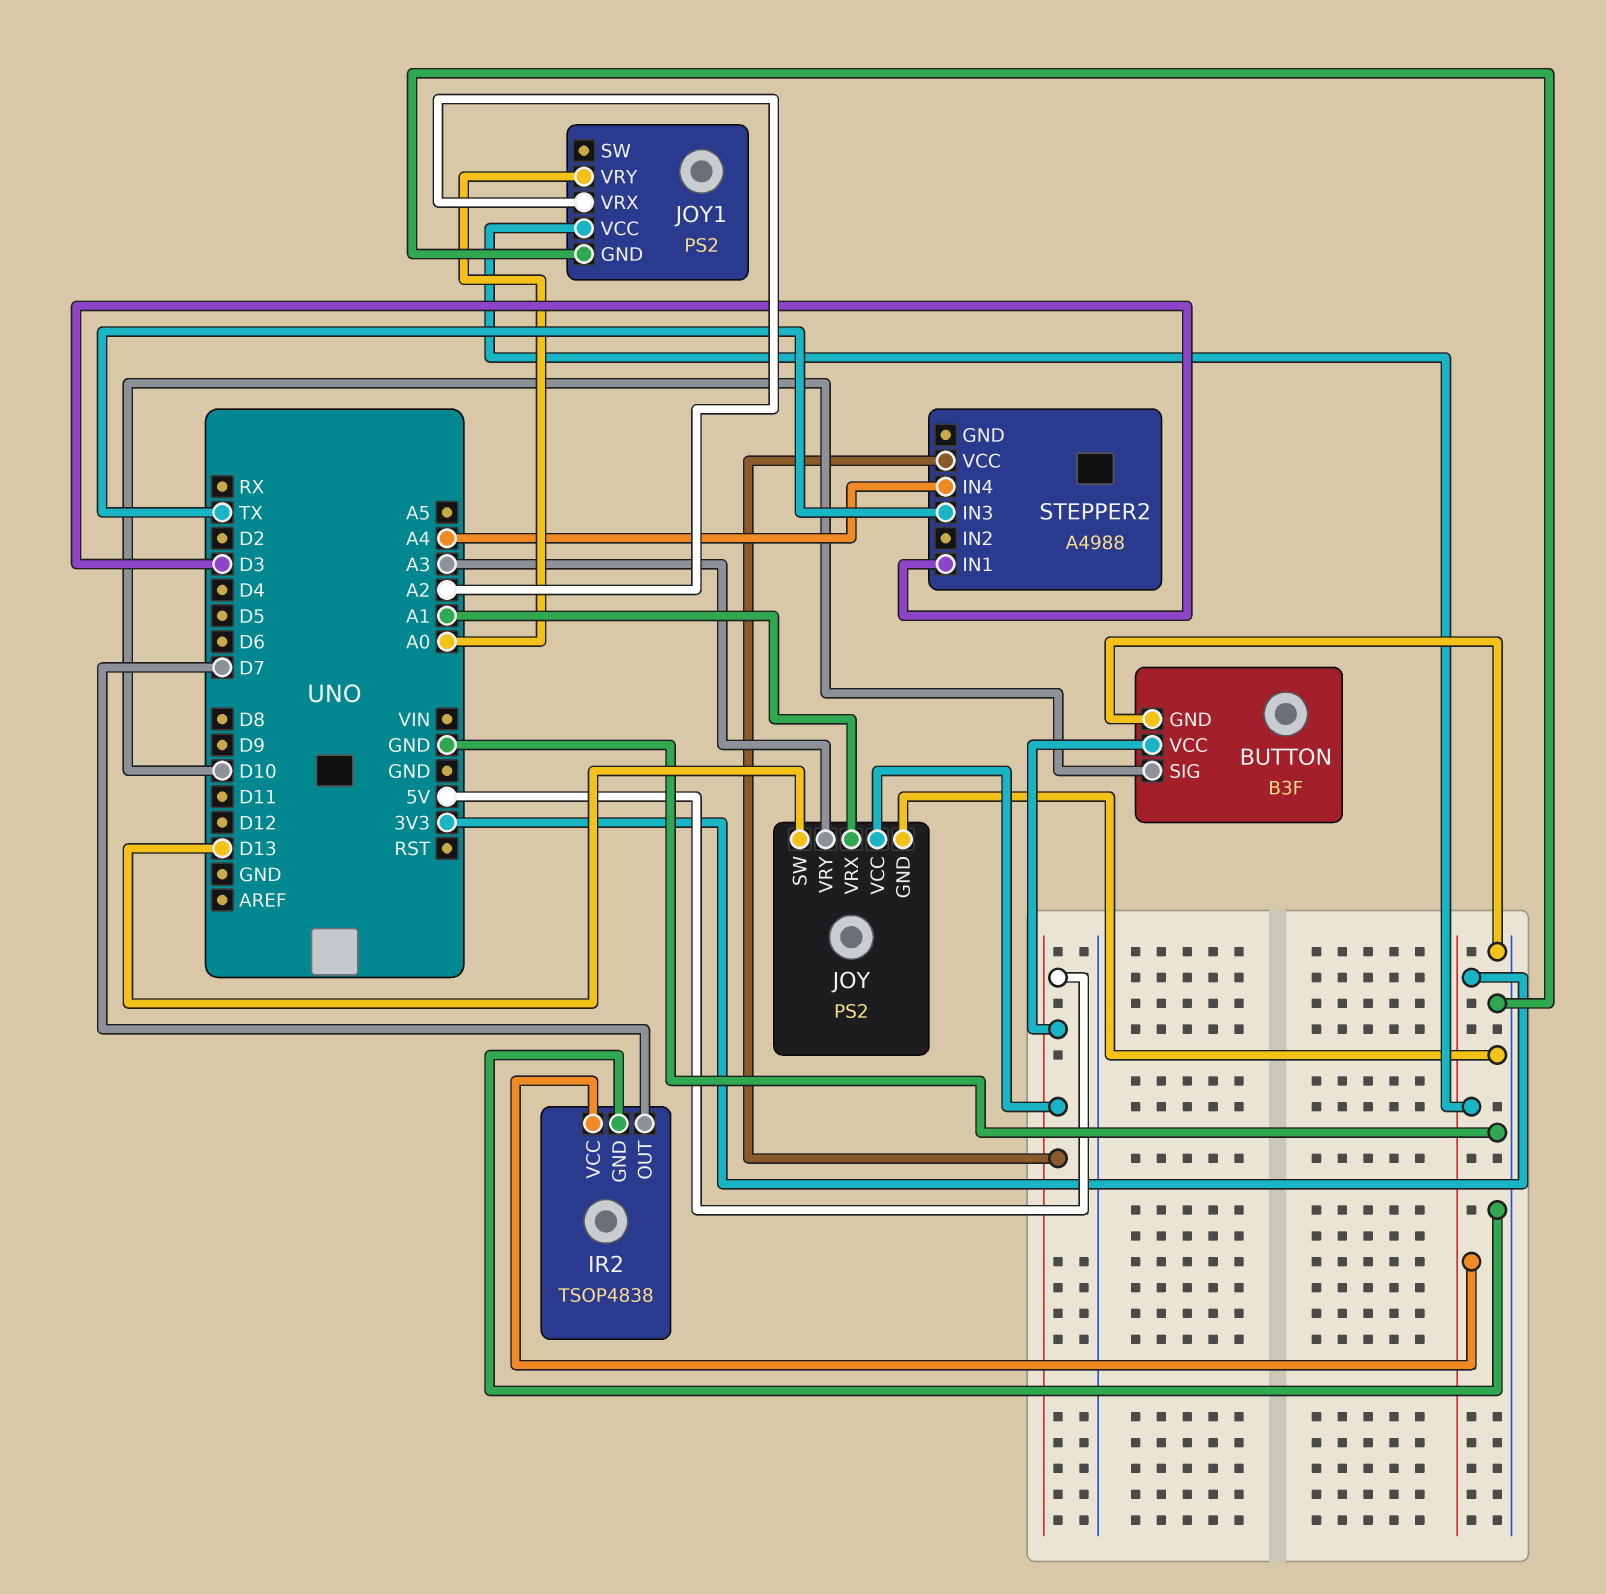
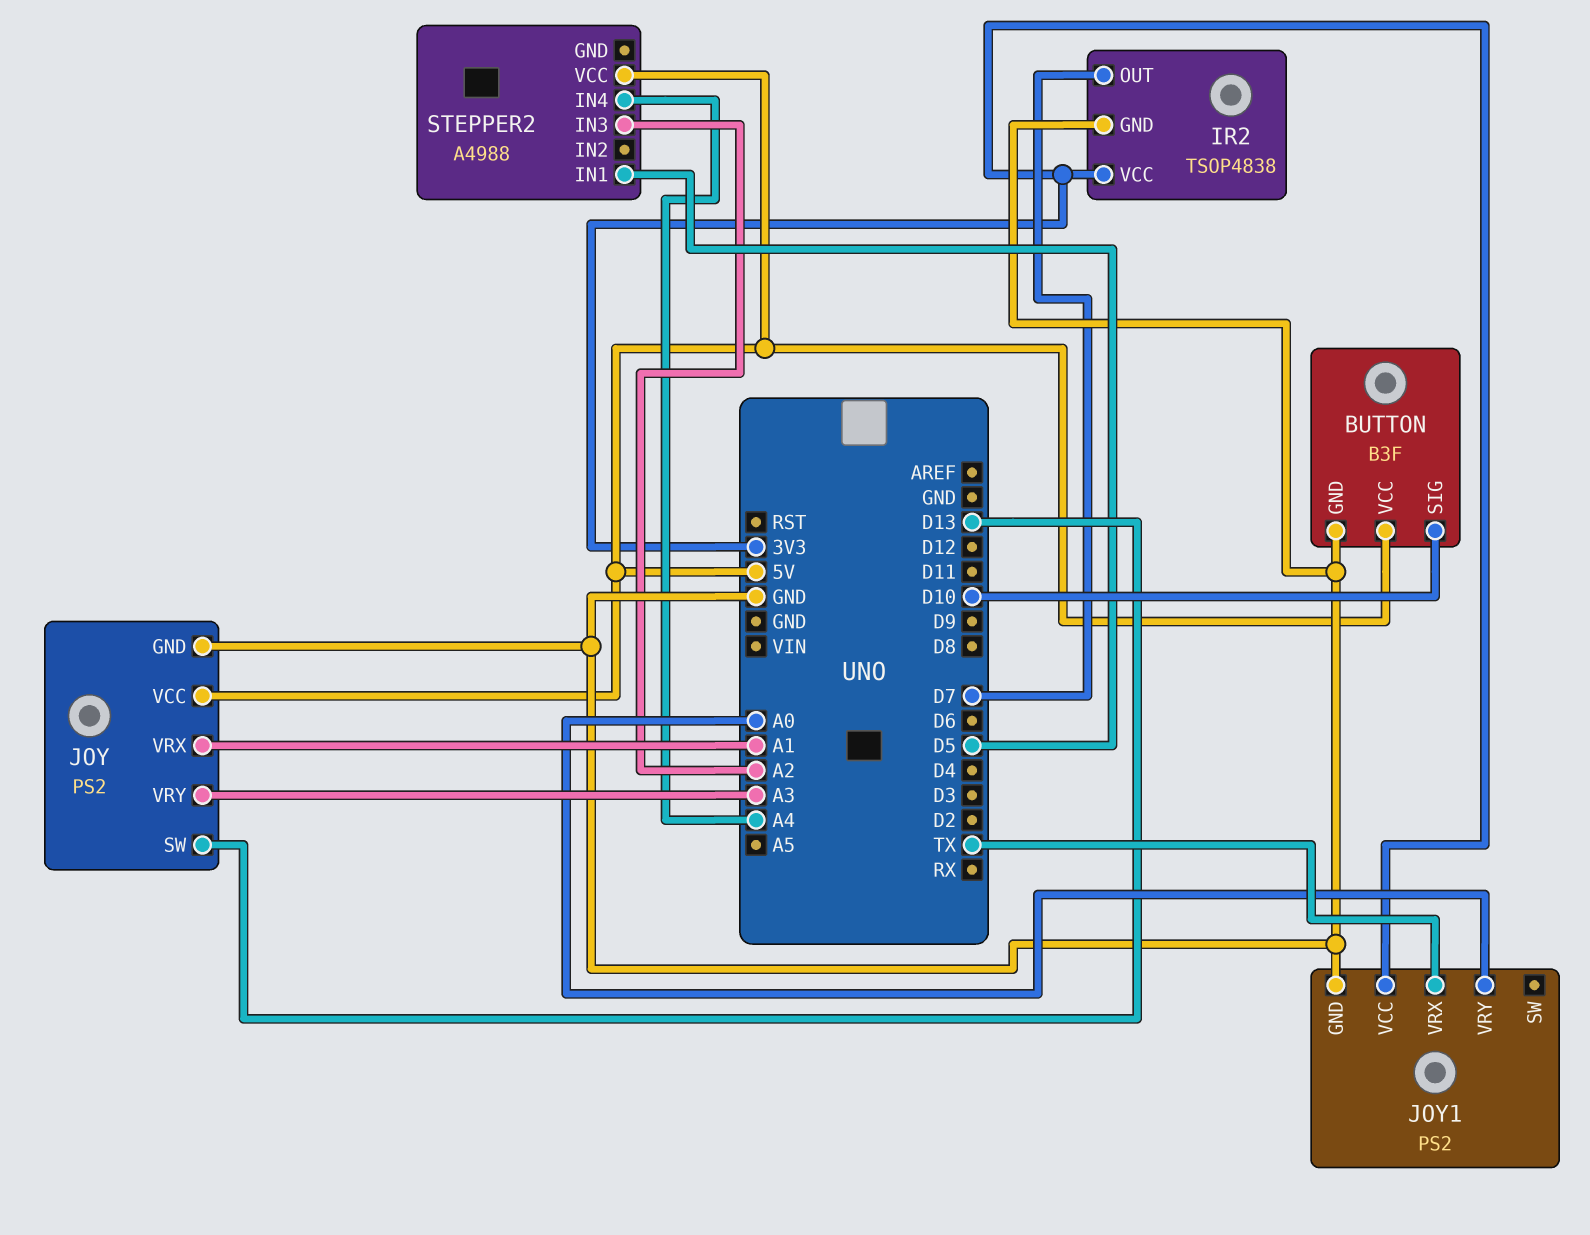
JOY1 pin VRX: A2 -> TX
STEPPER2 pin IN1: D3 -> D5
STEPPER2 pin IN3: TX -> A2

